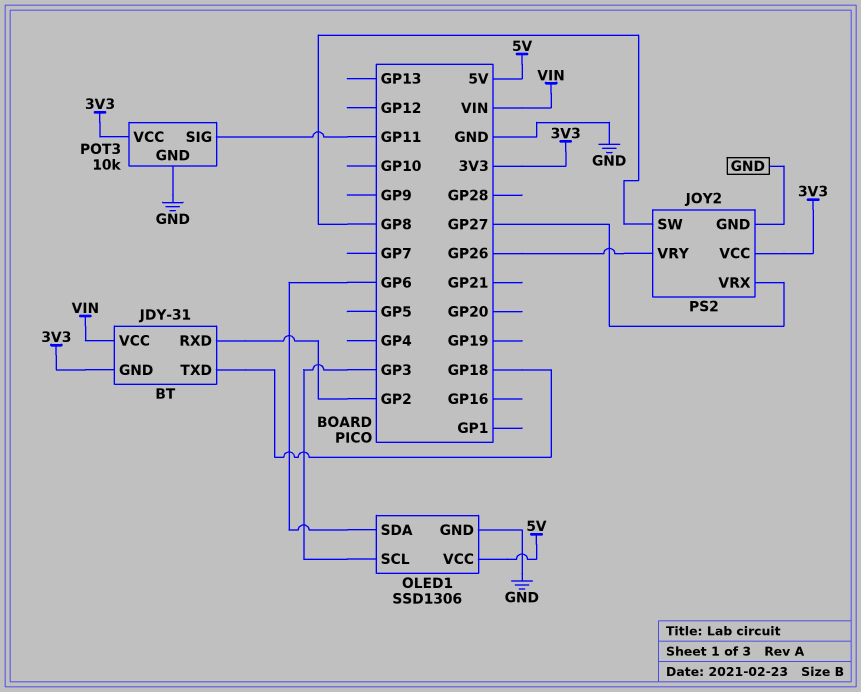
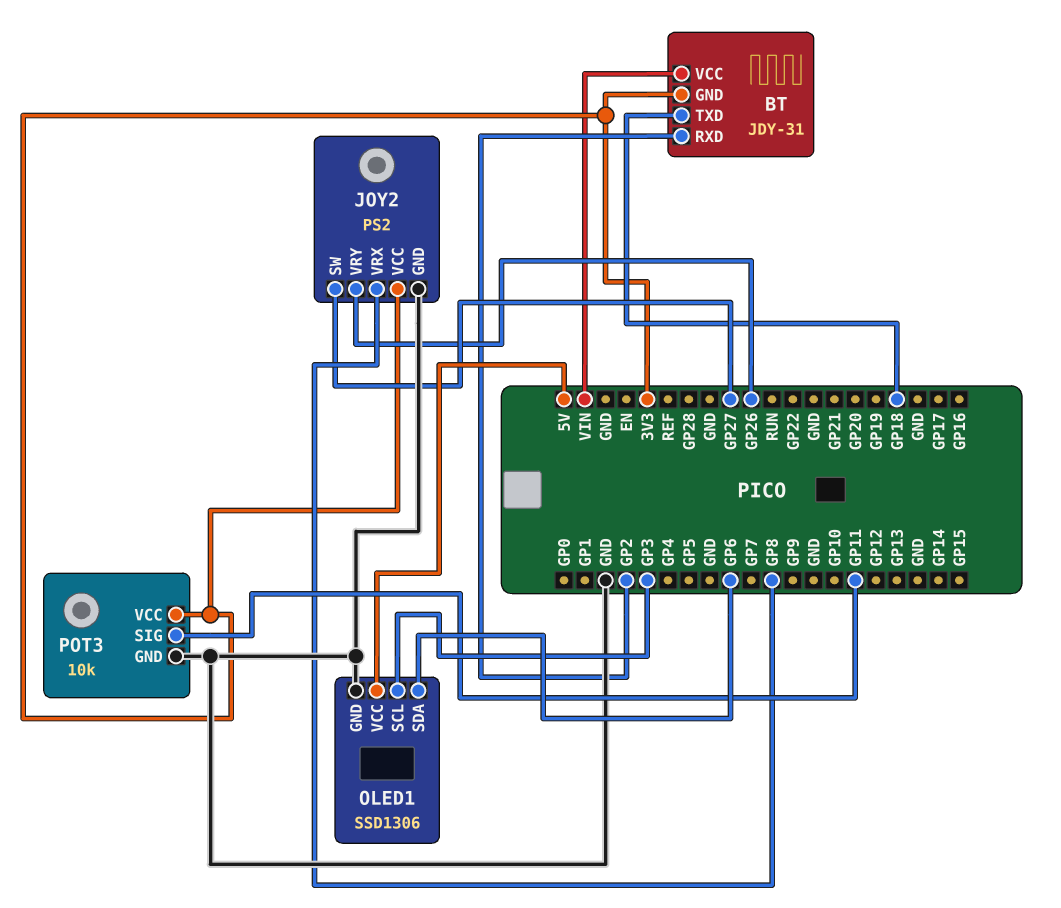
JOY2 pin SW: GP8 -> GP27
JOY2 pin VRX: GP27 -> GP8

